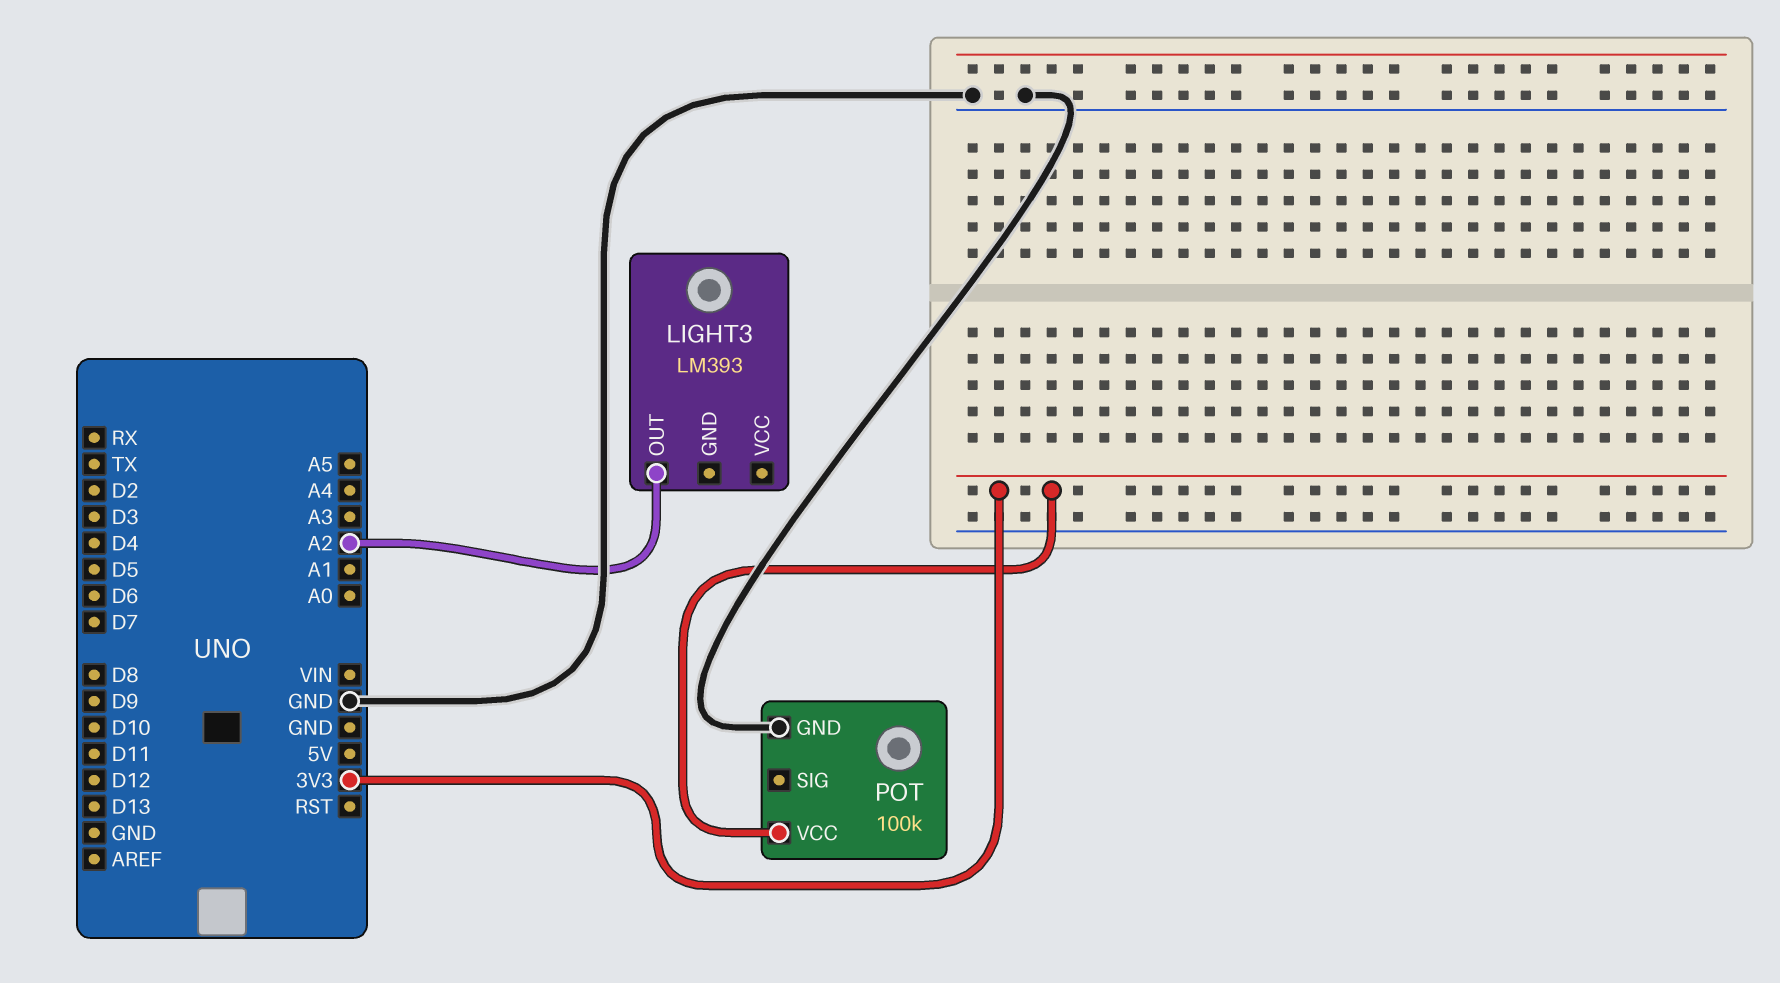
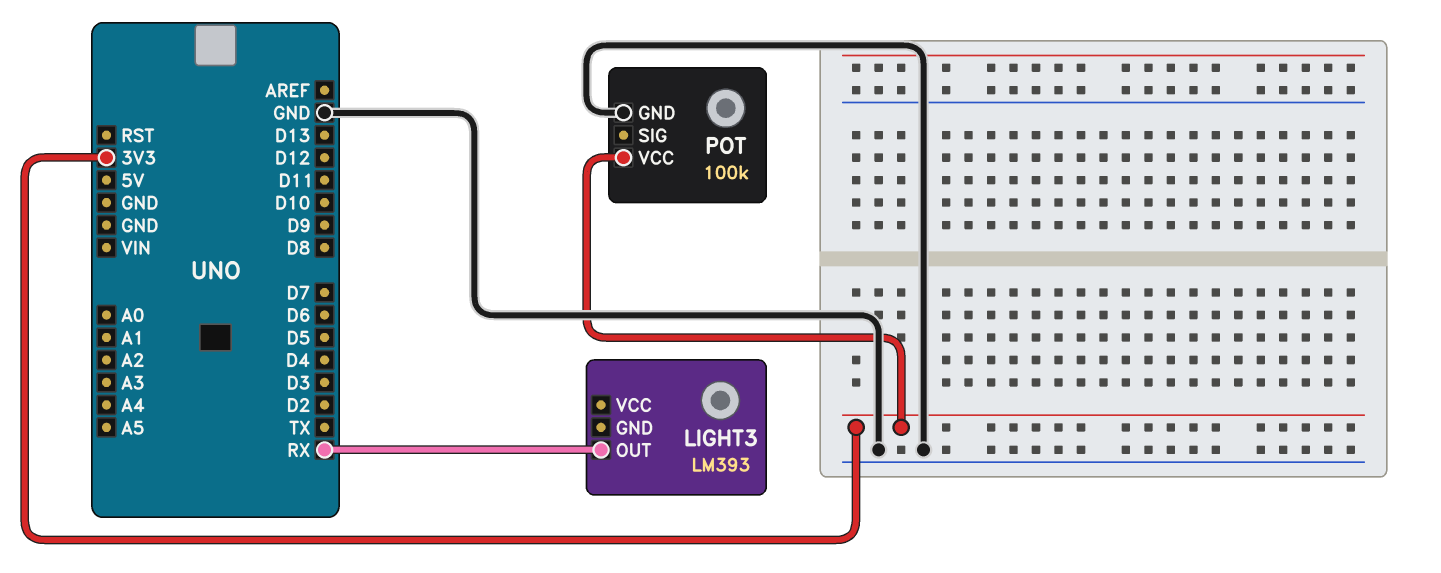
LIGHT3 pin OUT: A2 -> RX

